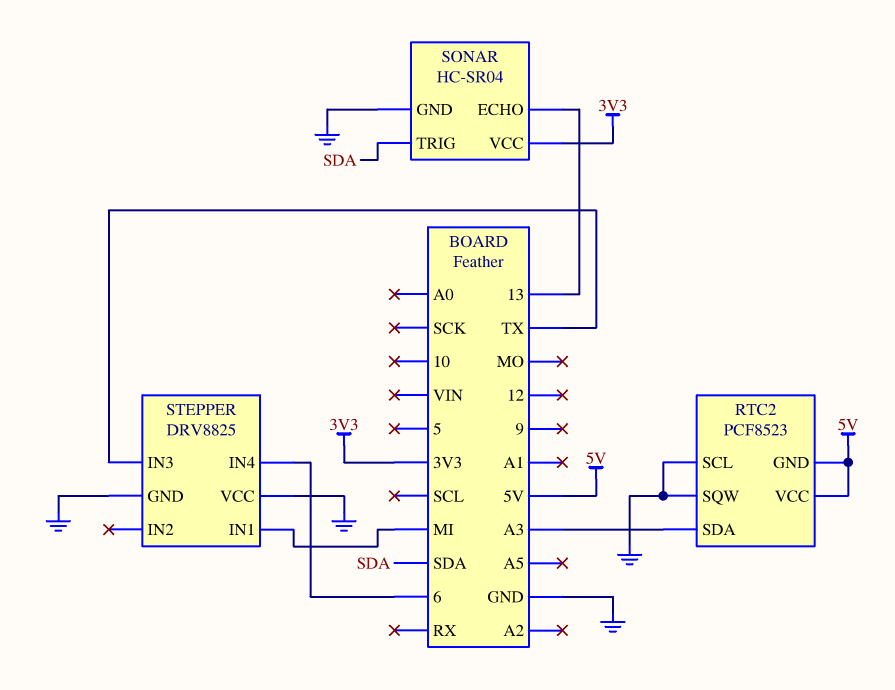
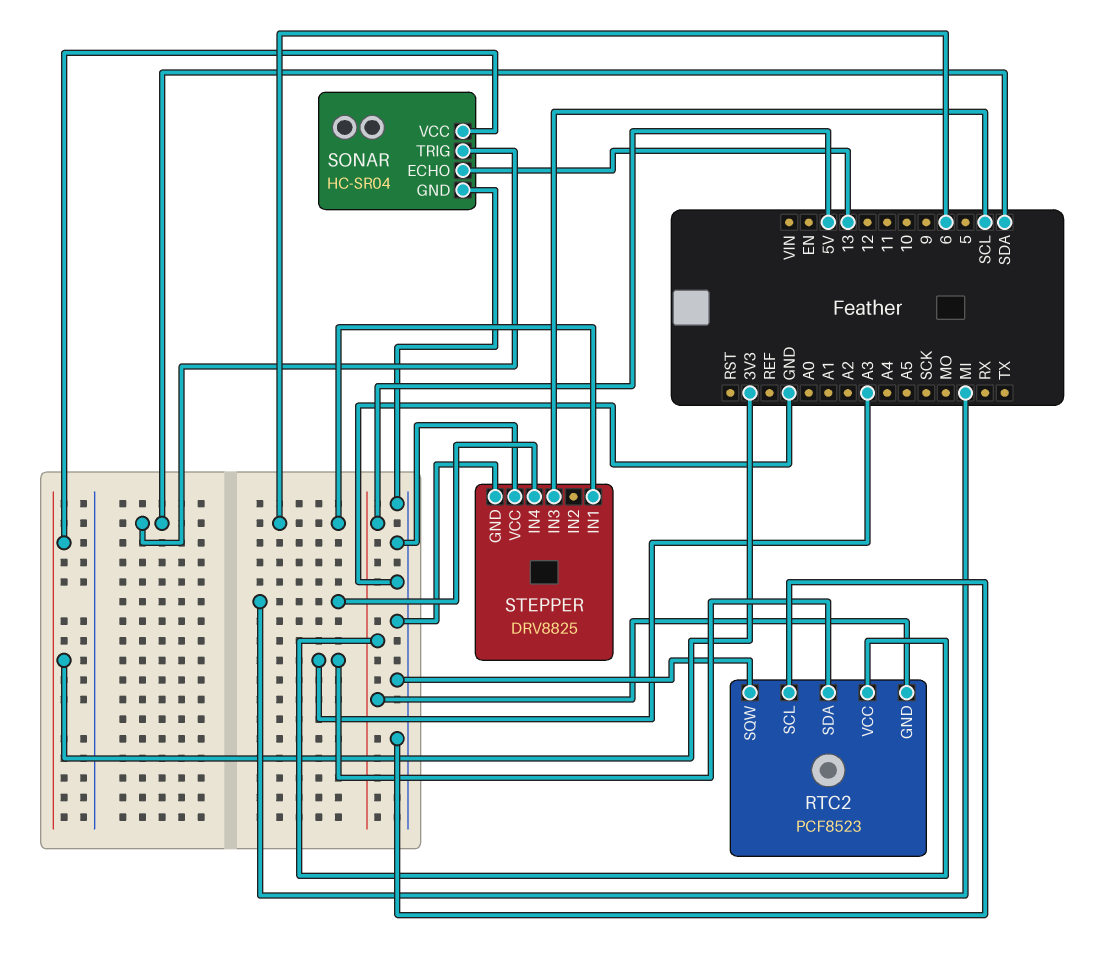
STEPPER pin IN1: MI -> 6
STEPPER pin IN3: TX -> SCL
STEPPER pin IN4: 6 -> MI

